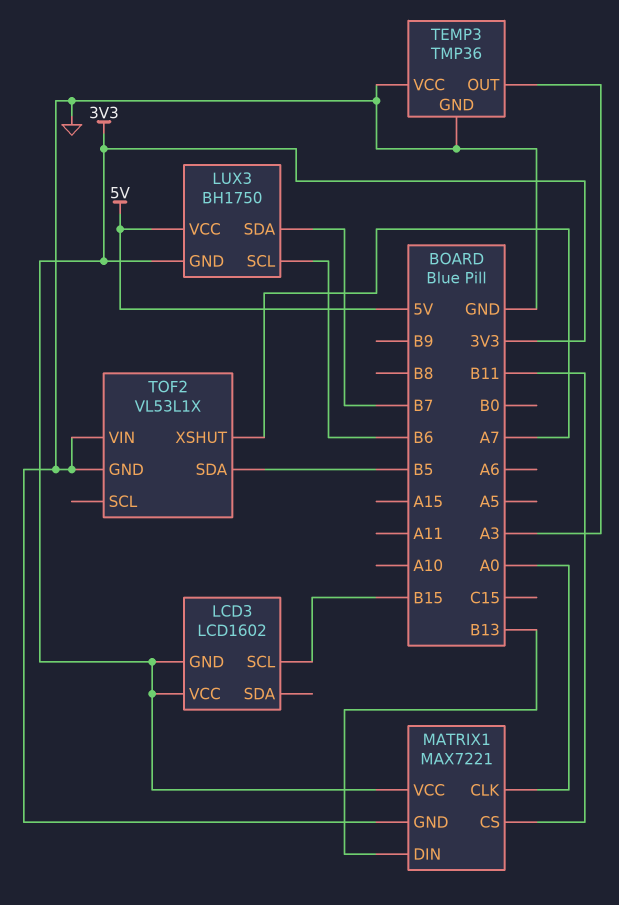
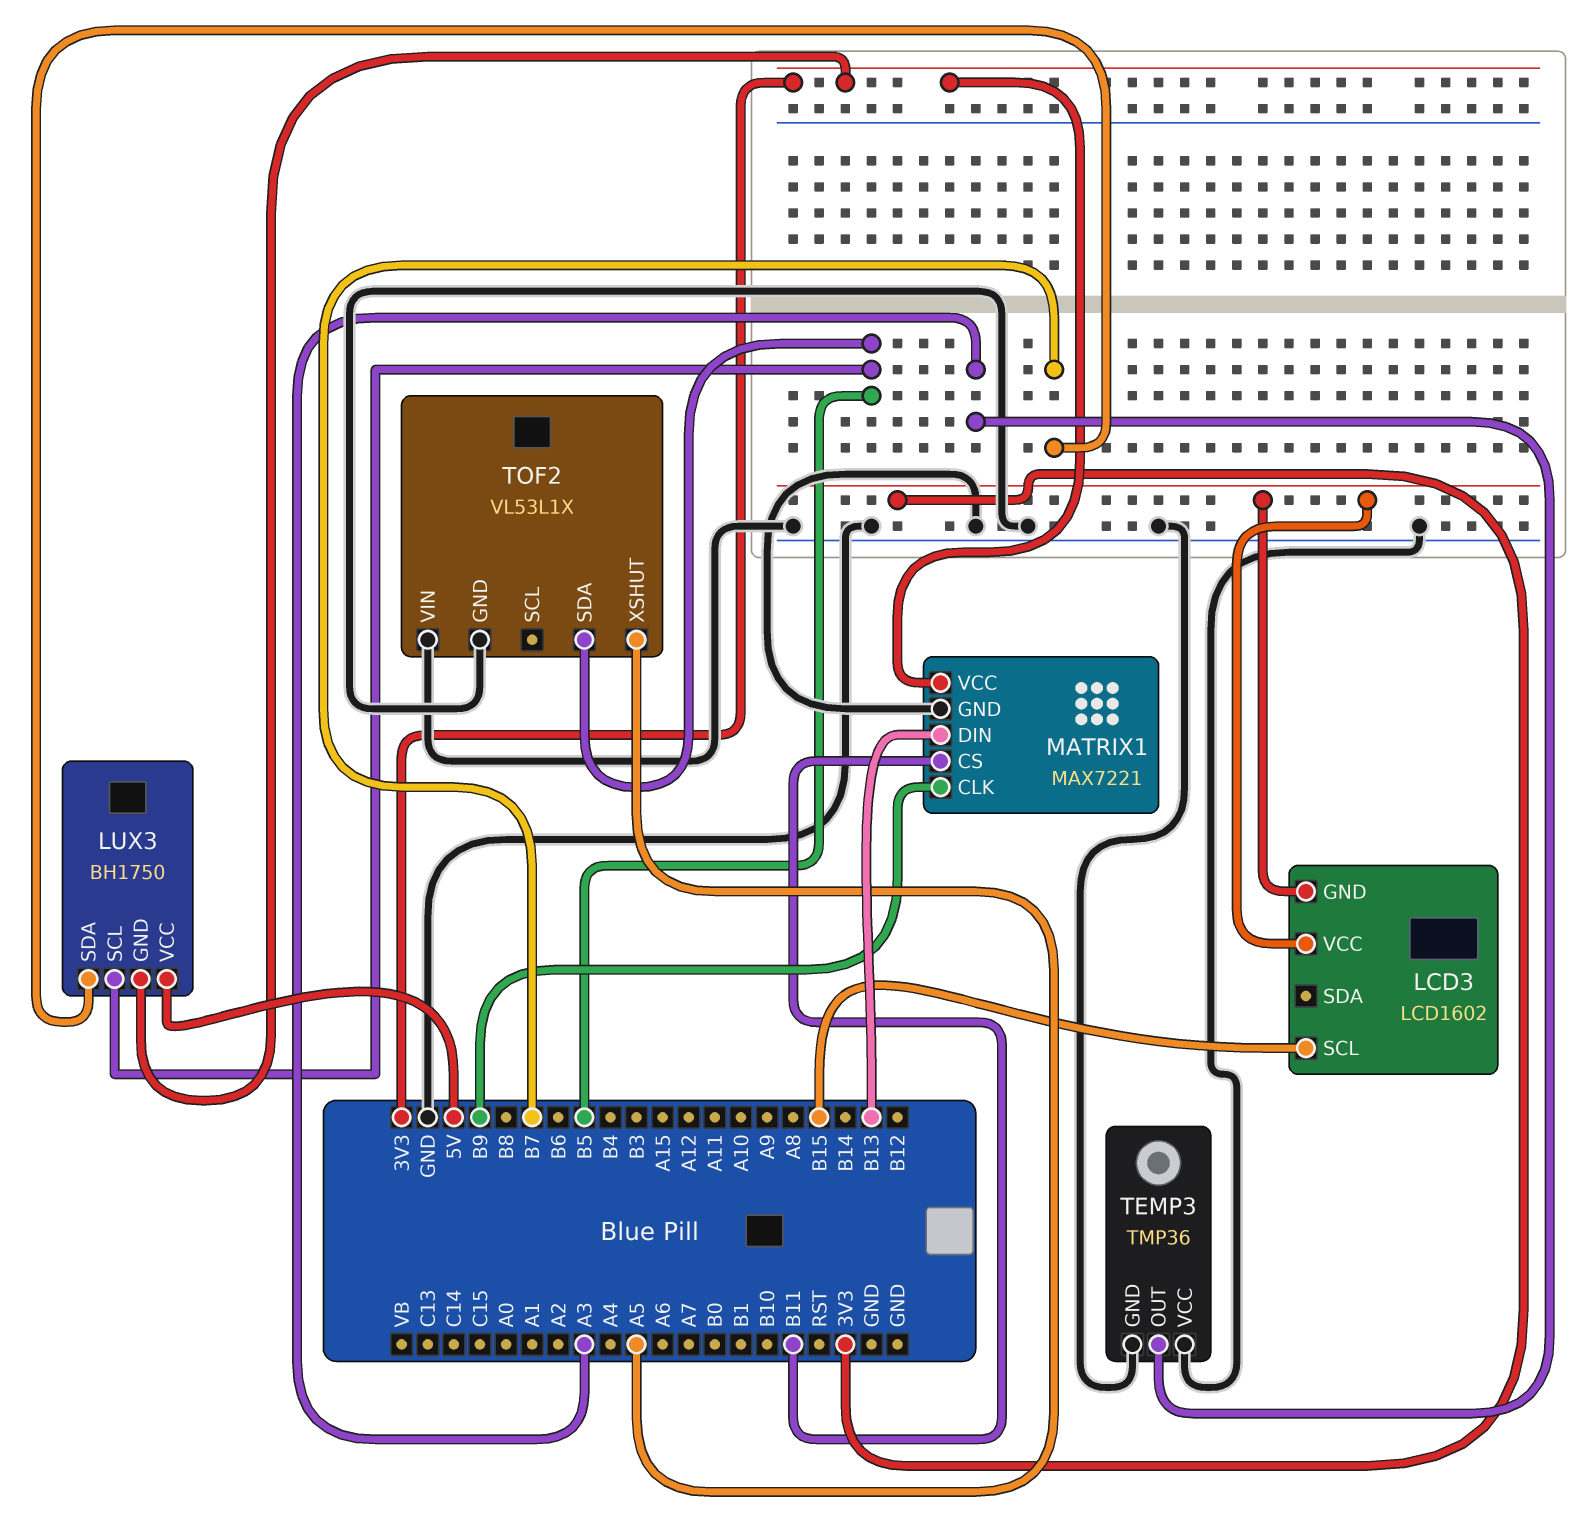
LUX3 pin SCL: B6 -> B5
MATRIX1 pin CLK: A0 -> B9
TOF2 pin XSHUT: A7 -> A5

